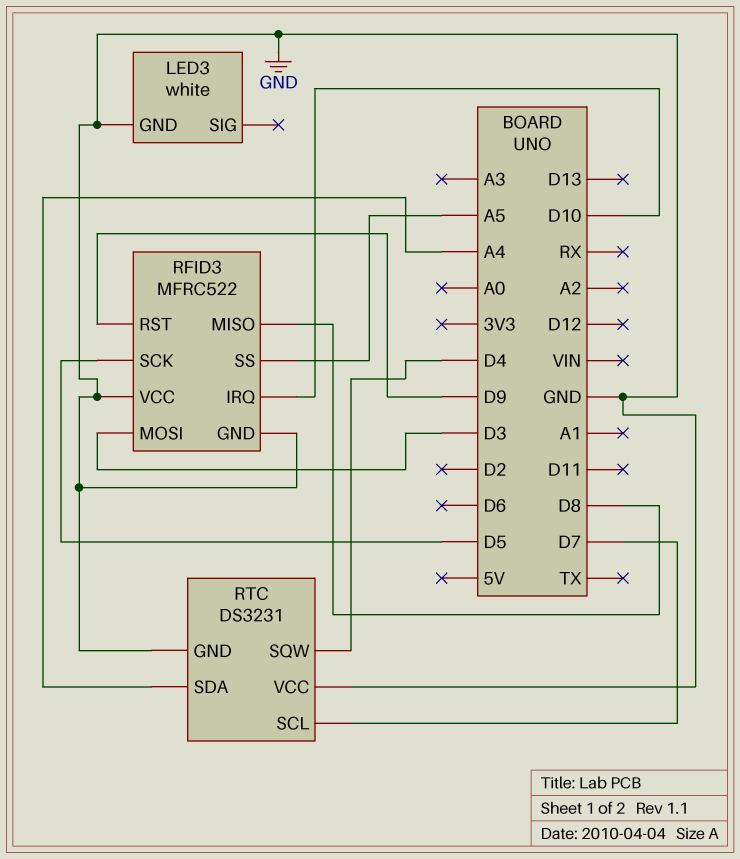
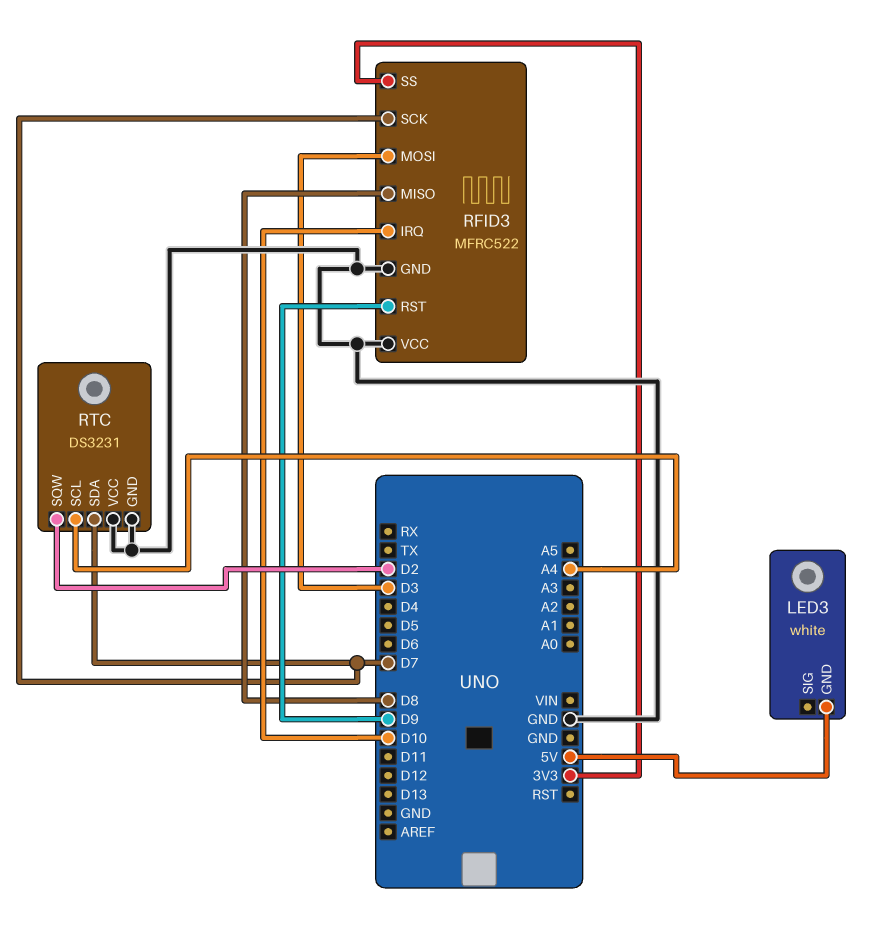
LED3 pin GND: GND -> 5V
RFID3 pin SCK: D5 -> D7
RFID3 pin SS: A5 -> 3V3
RTC pin SCL: D7 -> A4
RTC pin SDA: A4 -> D7
RTC pin SQW: D4 -> D2

